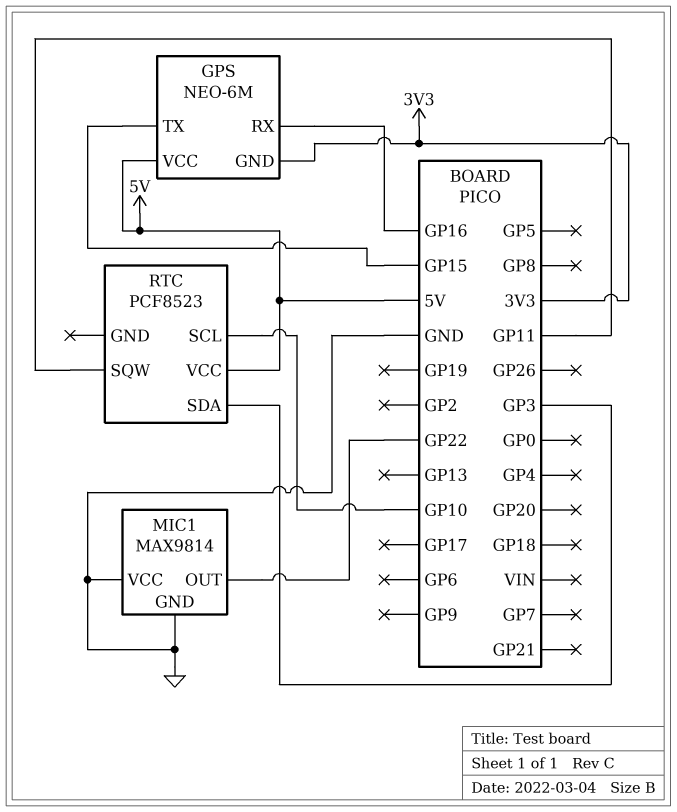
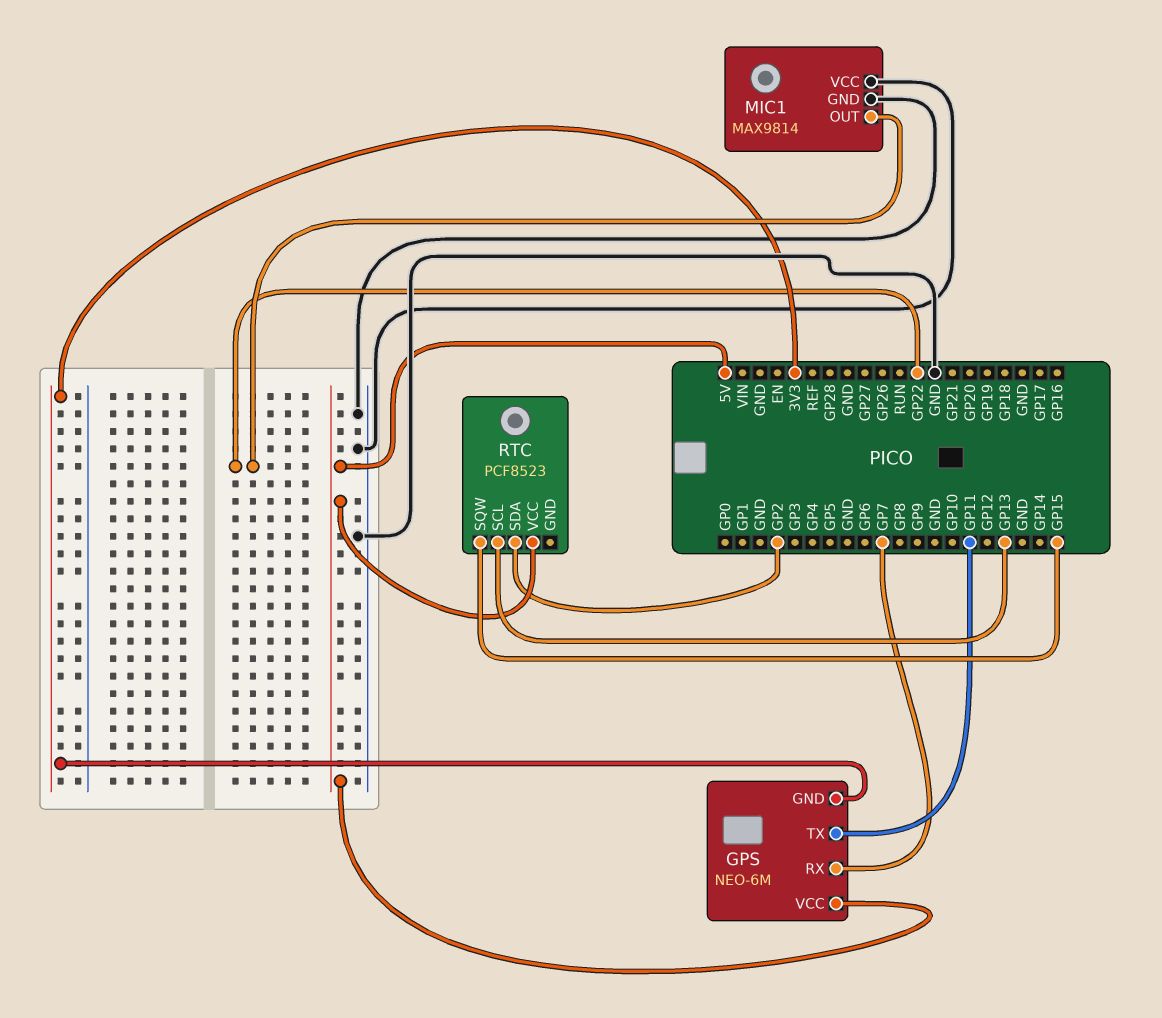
GPS pin RX: GP16 -> GP7
GPS pin TX: GP15 -> GP11
RTC pin SCL: GP10 -> GP13
RTC pin SDA: GP3 -> GP2
RTC pin SQW: GP11 -> GP15

